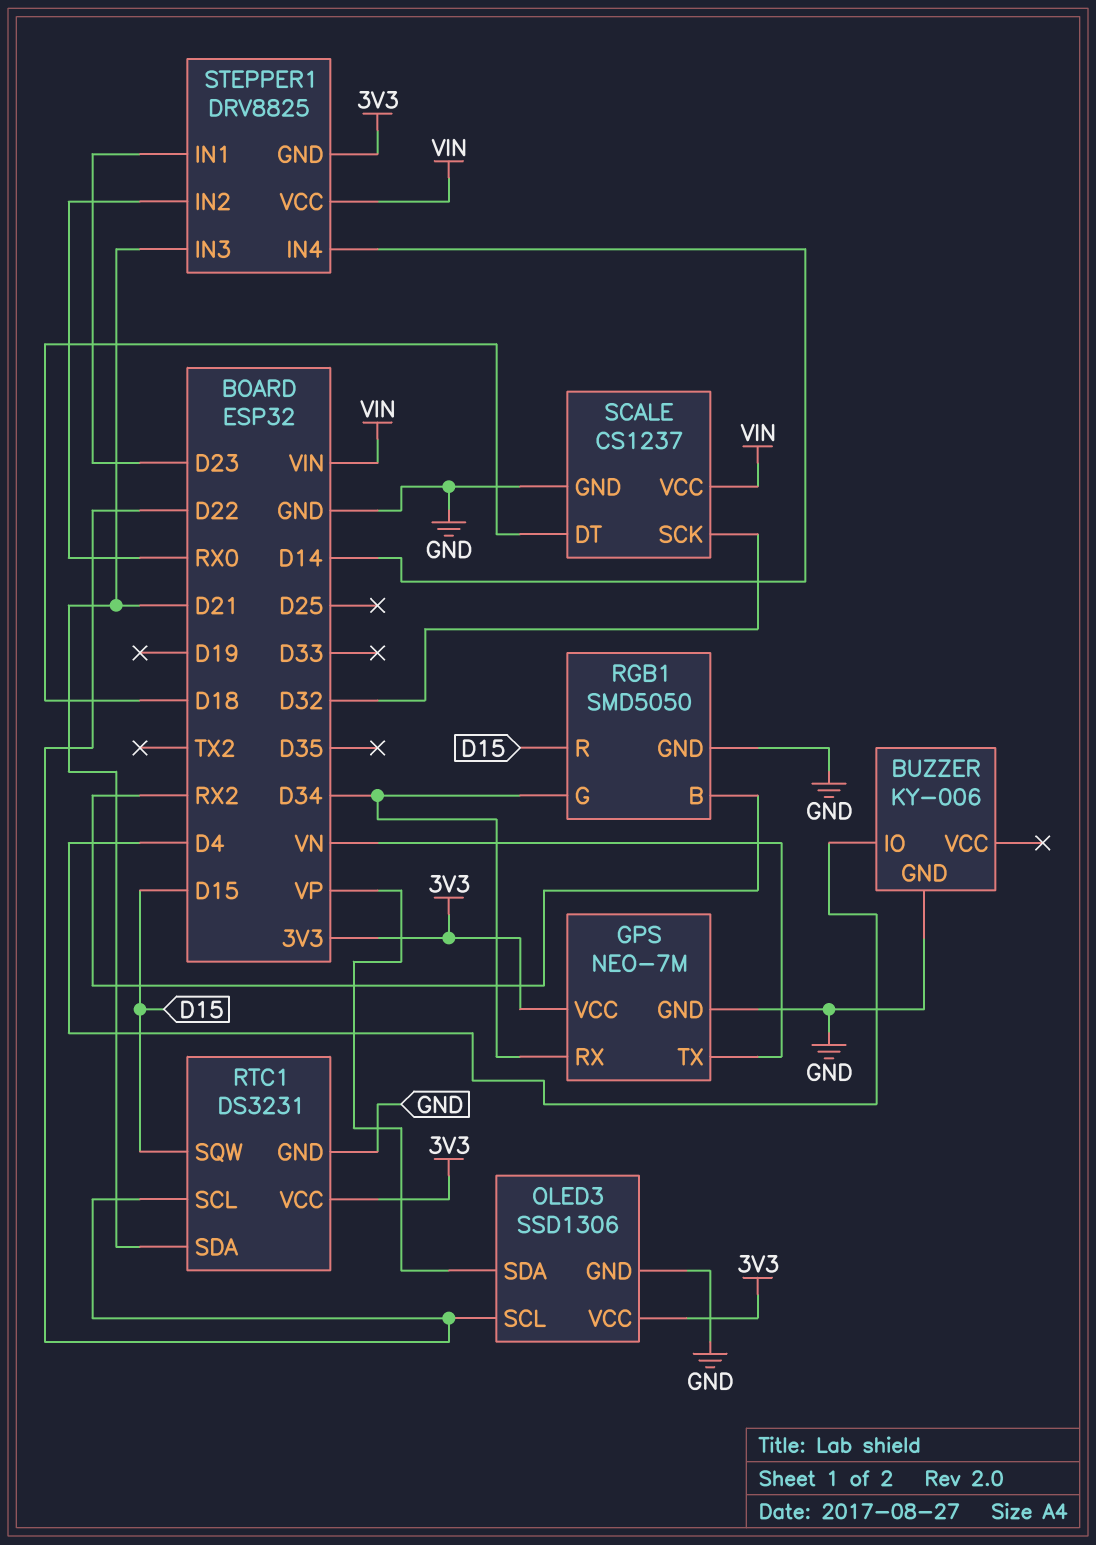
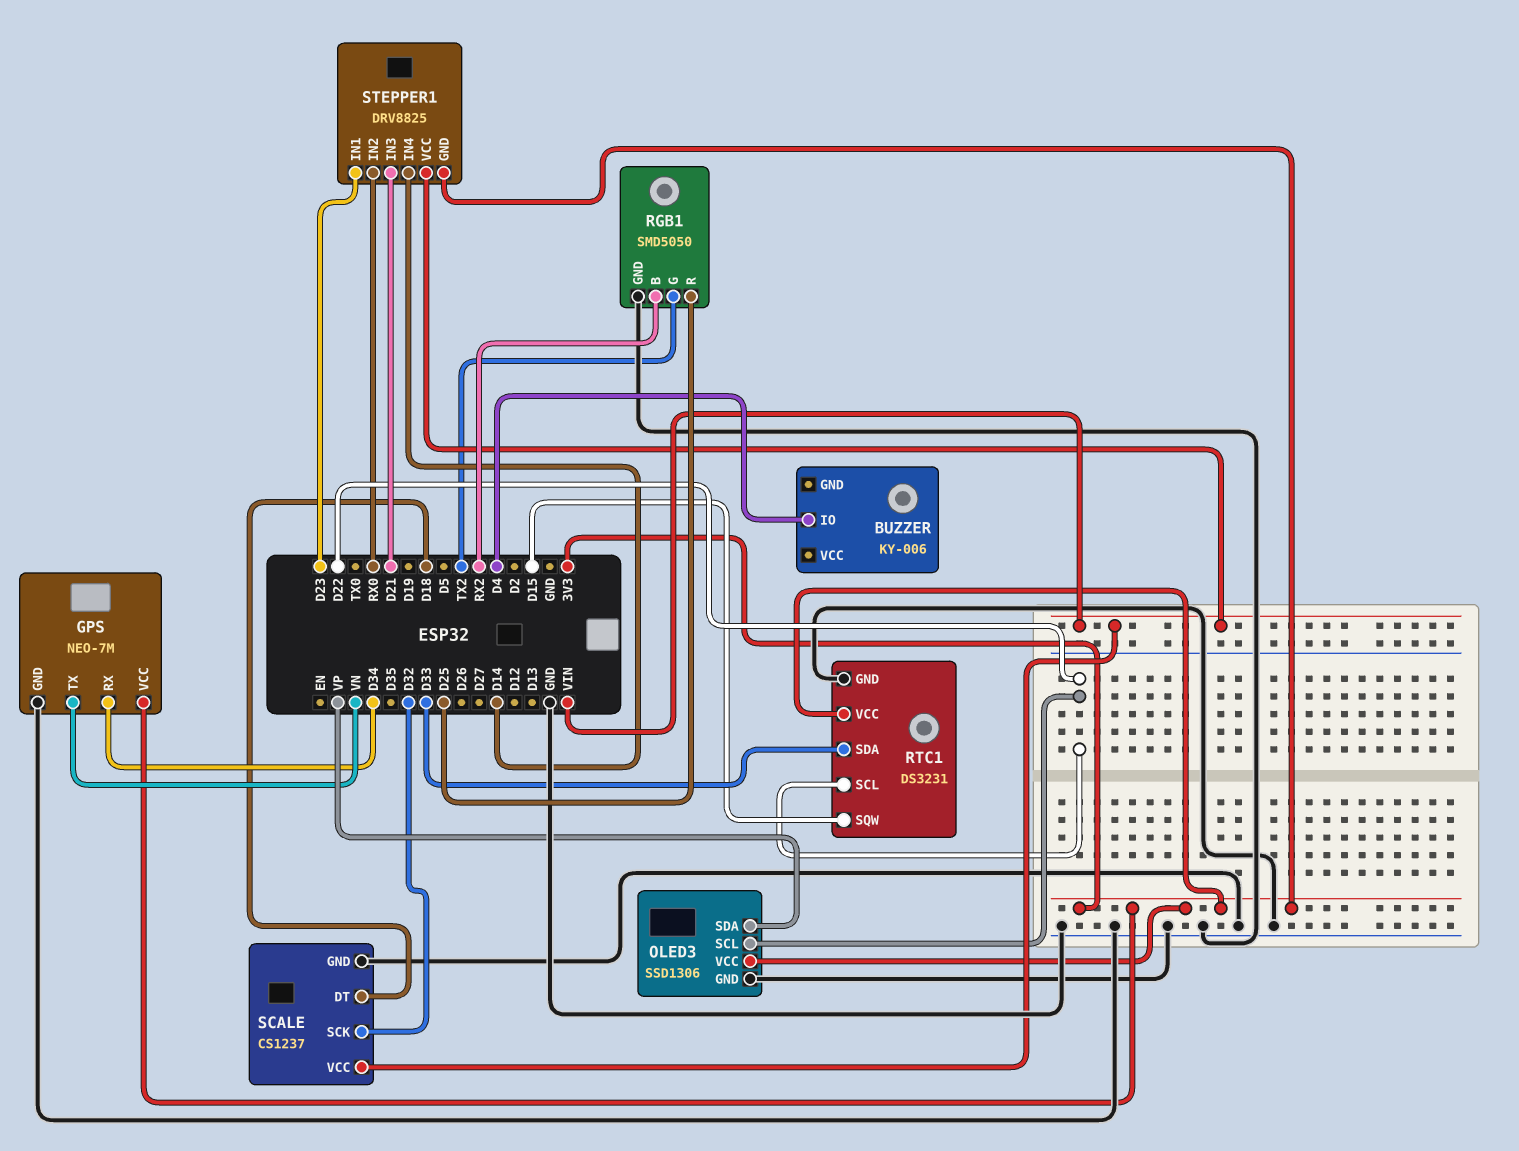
BUZZER pin GND: GND -> none
RGB1 pin G: D34 -> TX2
RGB1 pin R: D15 -> D25
RTC1 pin SDA: D21 -> D33

